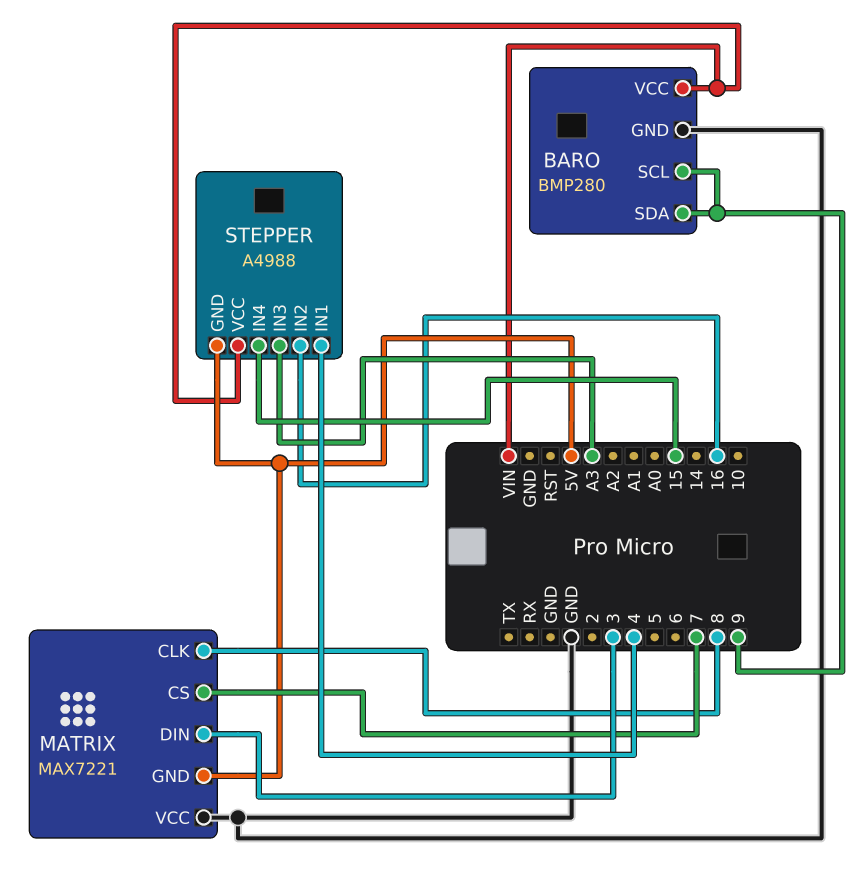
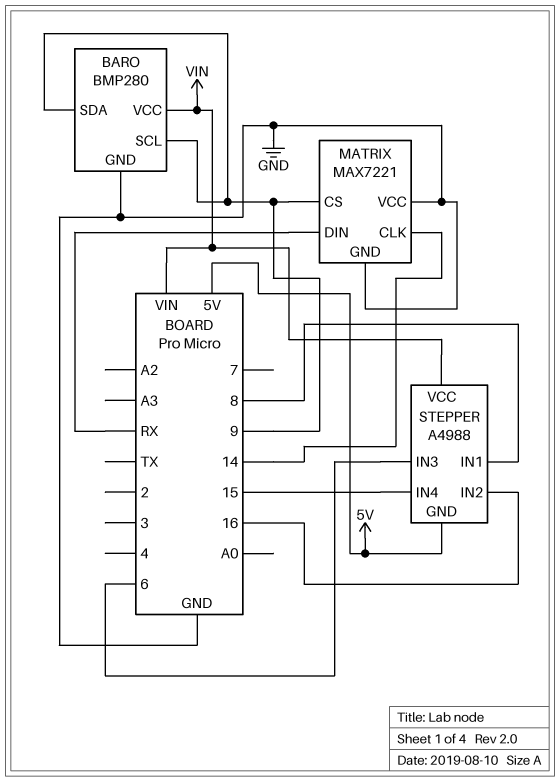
MATRIX pin CLK: 8 -> 14
MATRIX pin CS: 7 -> 9
MATRIX pin DIN: 3 -> RX
MATRIX pin GND: 5V -> GND
STEPPER pin IN1: 4 -> 8
STEPPER pin IN3: A3 -> 6

